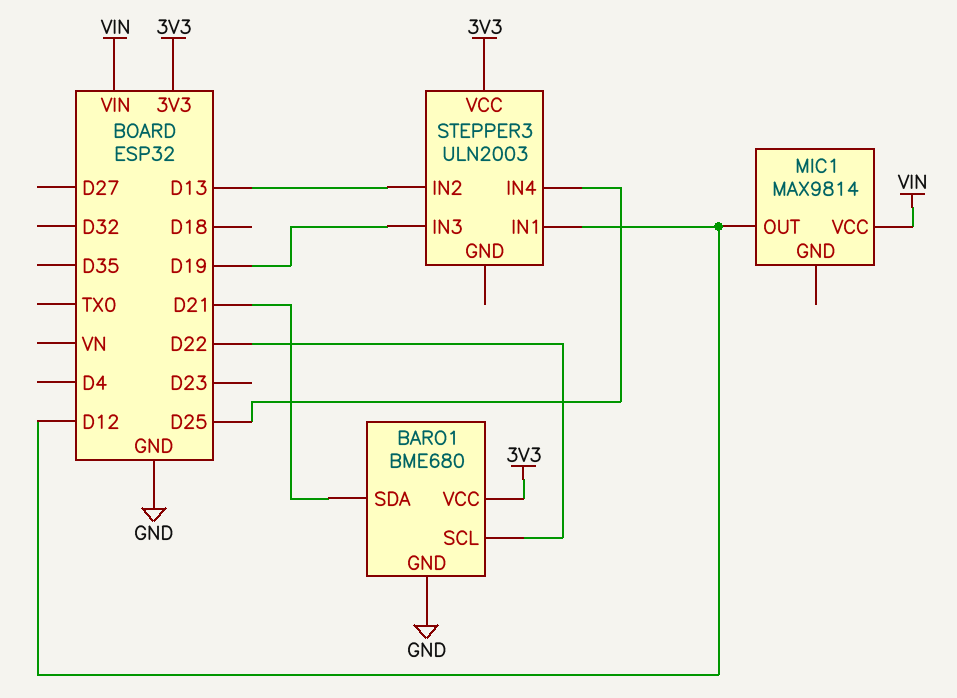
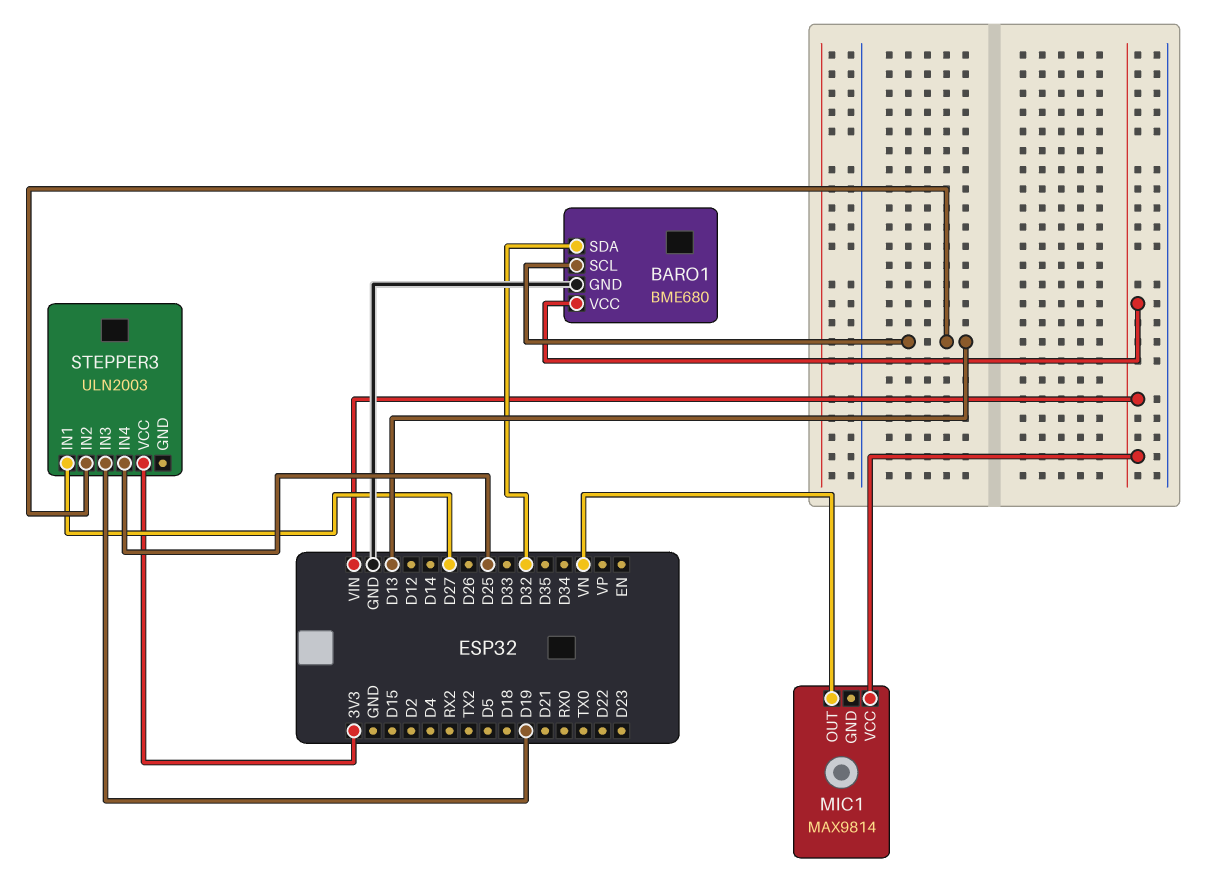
BARO1 pin SCL: D22 -> D13
BARO1 pin SDA: D21 -> D32
BARO1 pin VCC: 3V3 -> VIN
MIC1 pin OUT: D12 -> VN
STEPPER3 pin IN1: D12 -> D27

